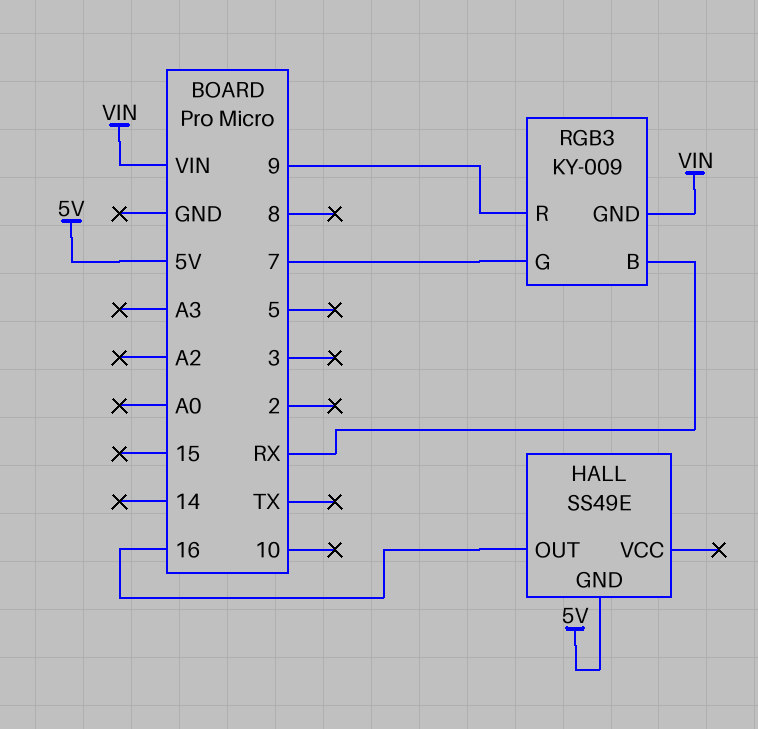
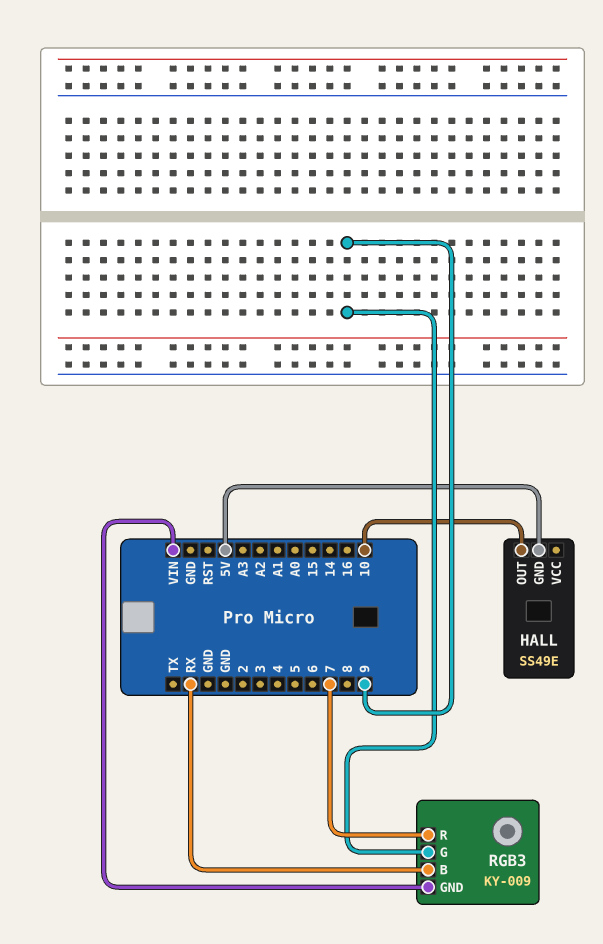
HALL pin OUT: 16 -> 10
RGB3 pin G: 7 -> 9
RGB3 pin R: 9 -> 7

